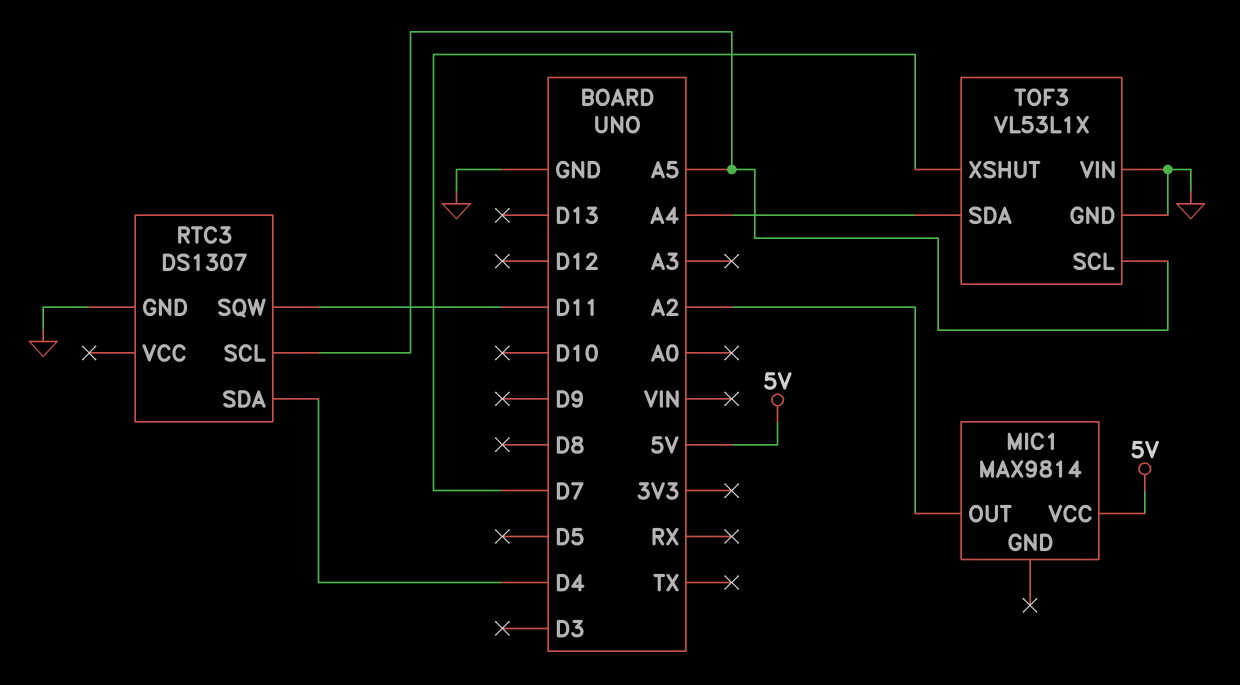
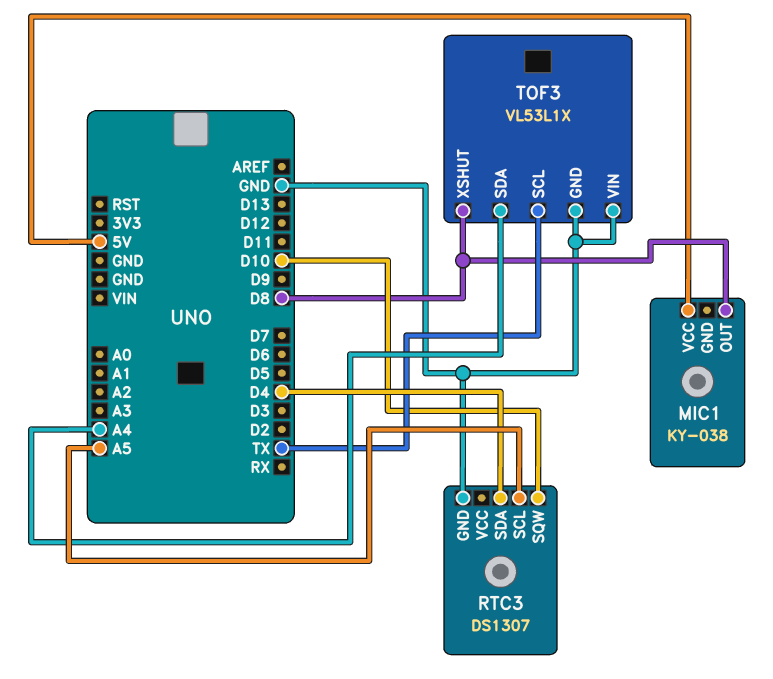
MIC1: MAX9814 -> KY-038
MIC1 pin OUT: A2 -> D8
RTC3 pin SQW: D11 -> D10
TOF3 pin SCL: A5 -> TX
TOF3 pin XSHUT: D7 -> D8

